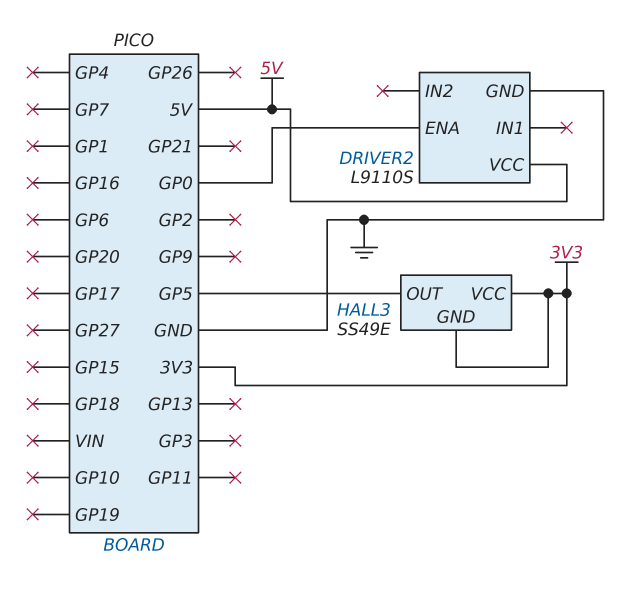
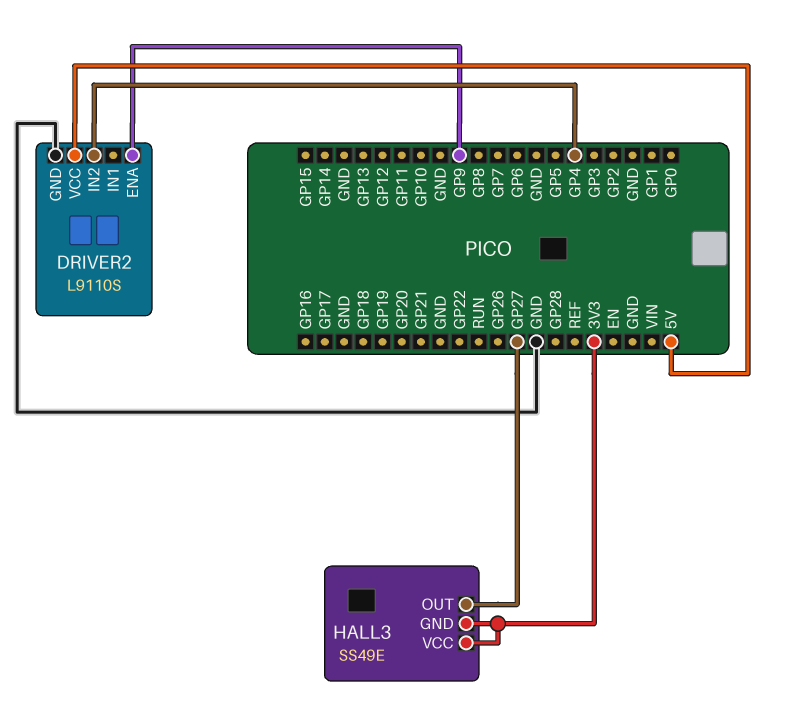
DRIVER2 pin ENA: GP0 -> GP9
DRIVER2 pin IN2: none -> GP4
HALL3 pin OUT: GP5 -> GP27

